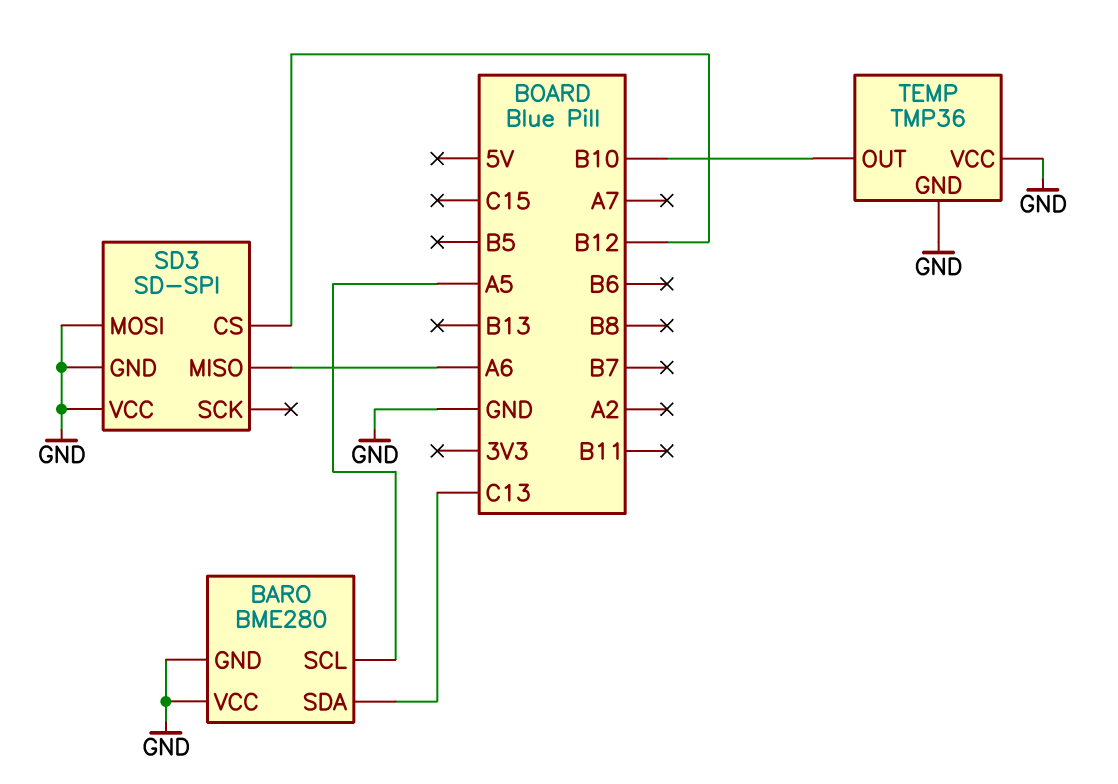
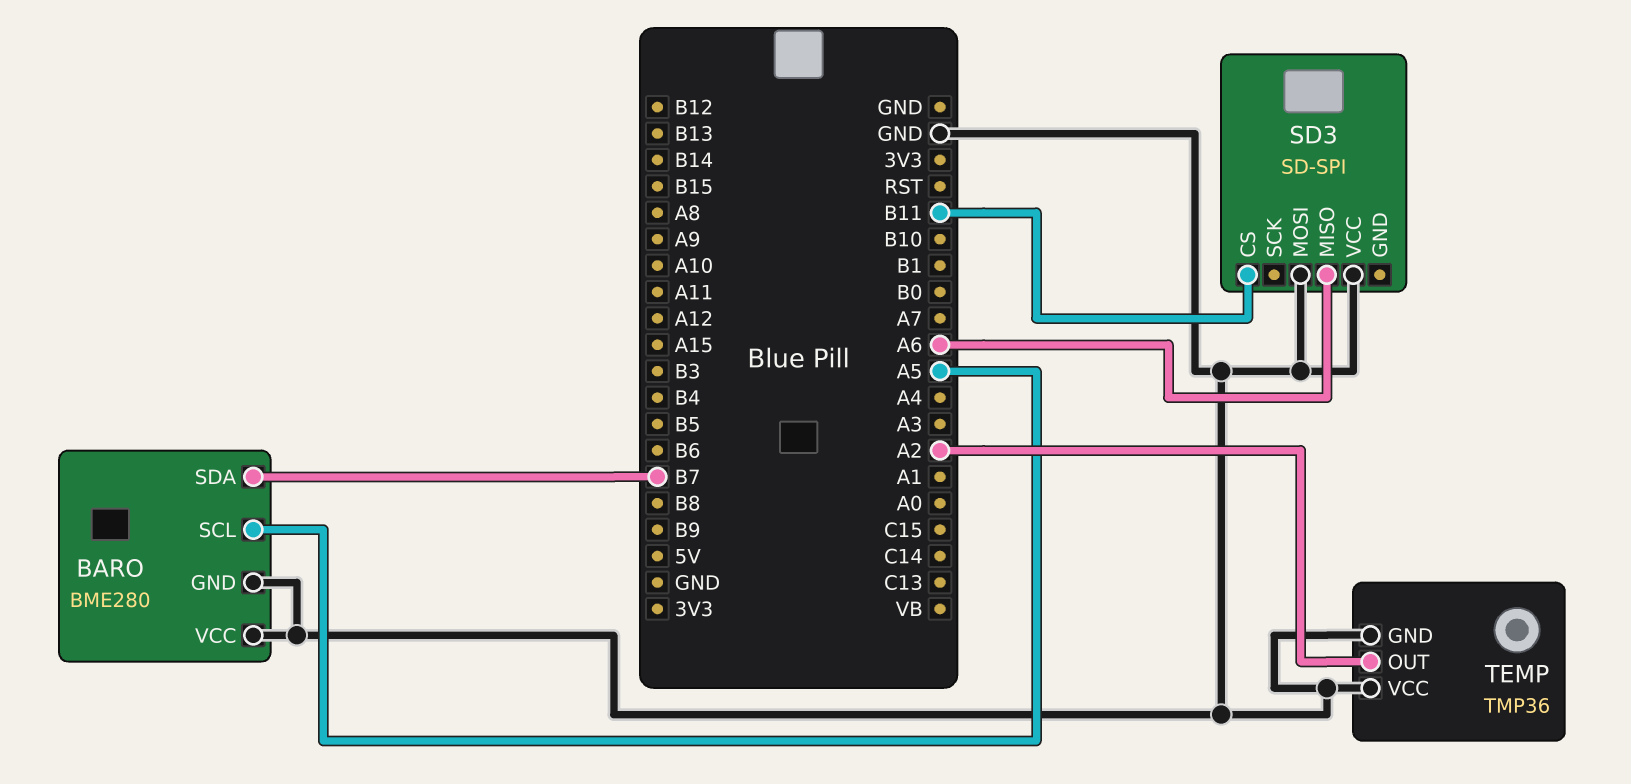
BARO pin SDA: C13 -> B7
SD3 pin CS: B12 -> B11
SD3 pin GND: GND -> none
TEMP pin OUT: B10 -> A2

